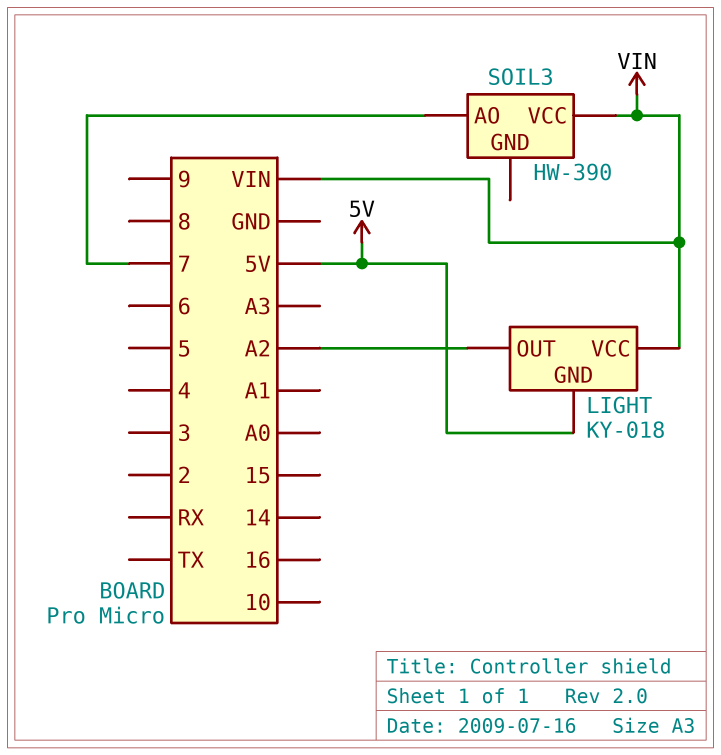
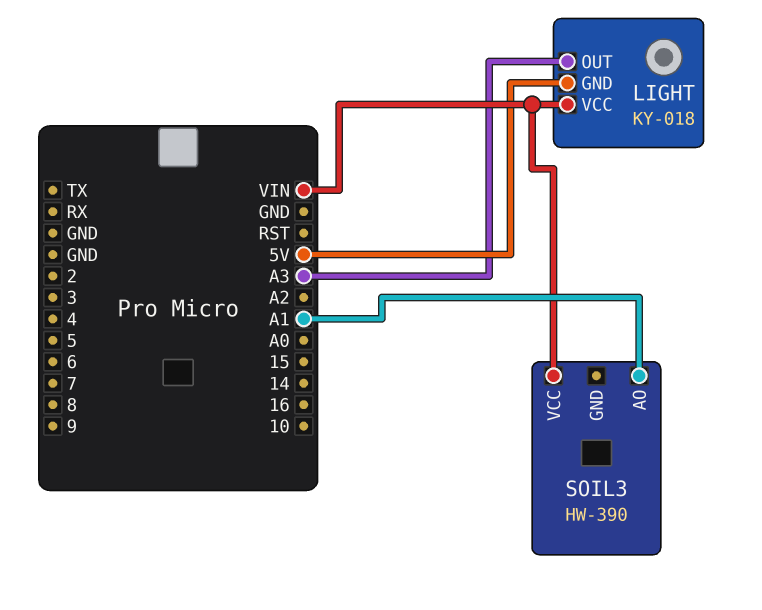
LIGHT pin OUT: A2 -> A3
SOIL3 pin AO: 7 -> A1

